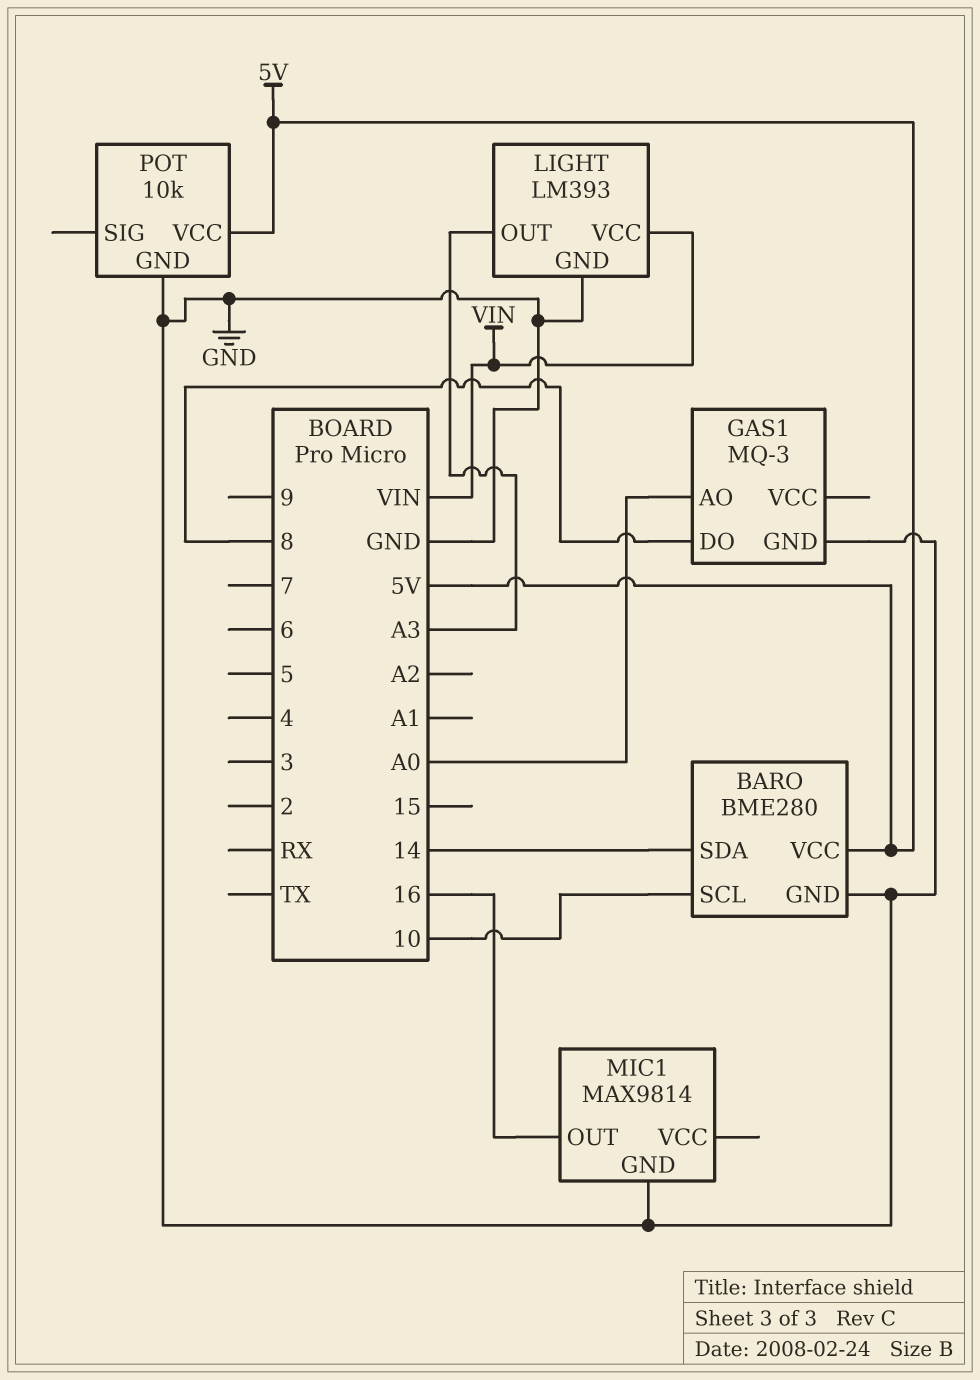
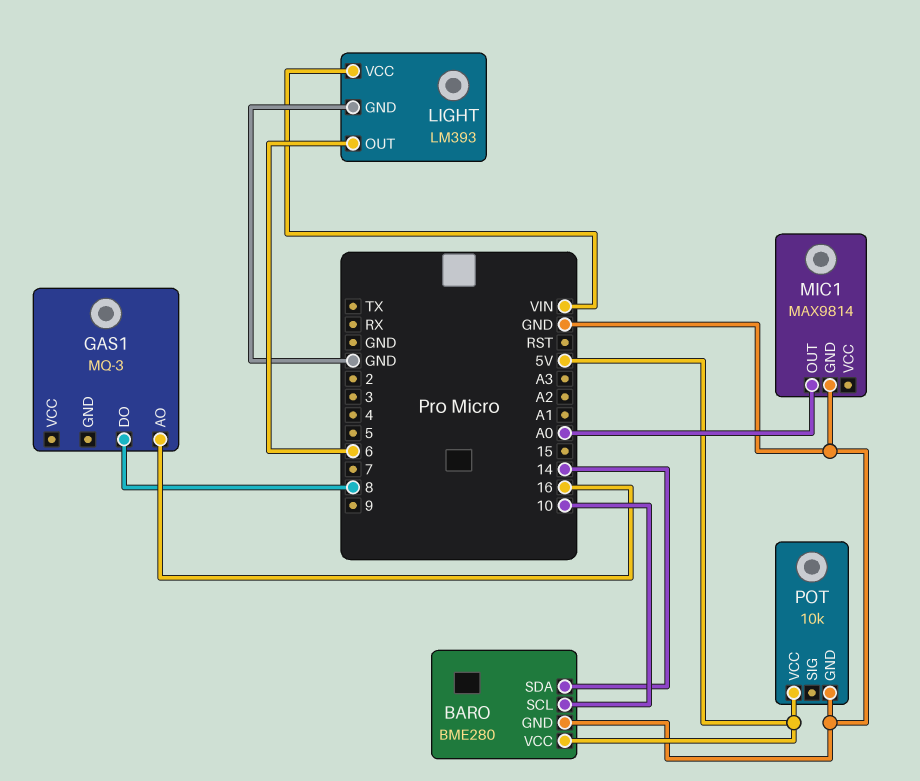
GAS1 pin AO: A0 -> 16
GAS1 pin GND: GND -> none
LIGHT pin OUT: A3 -> 6
MIC1 pin OUT: 16 -> A0

